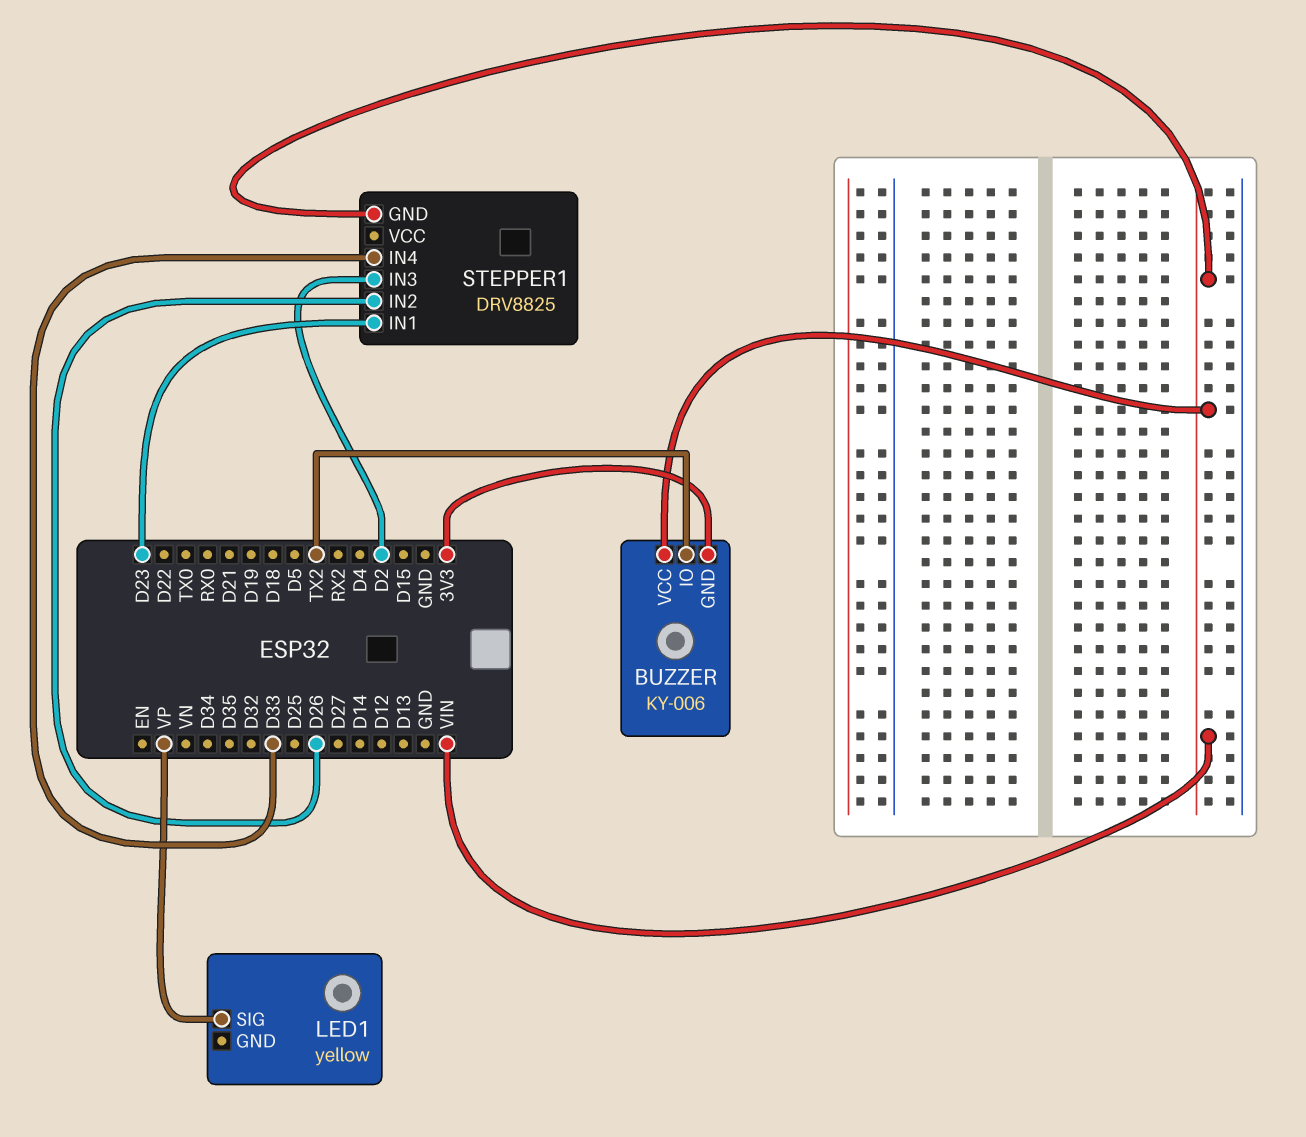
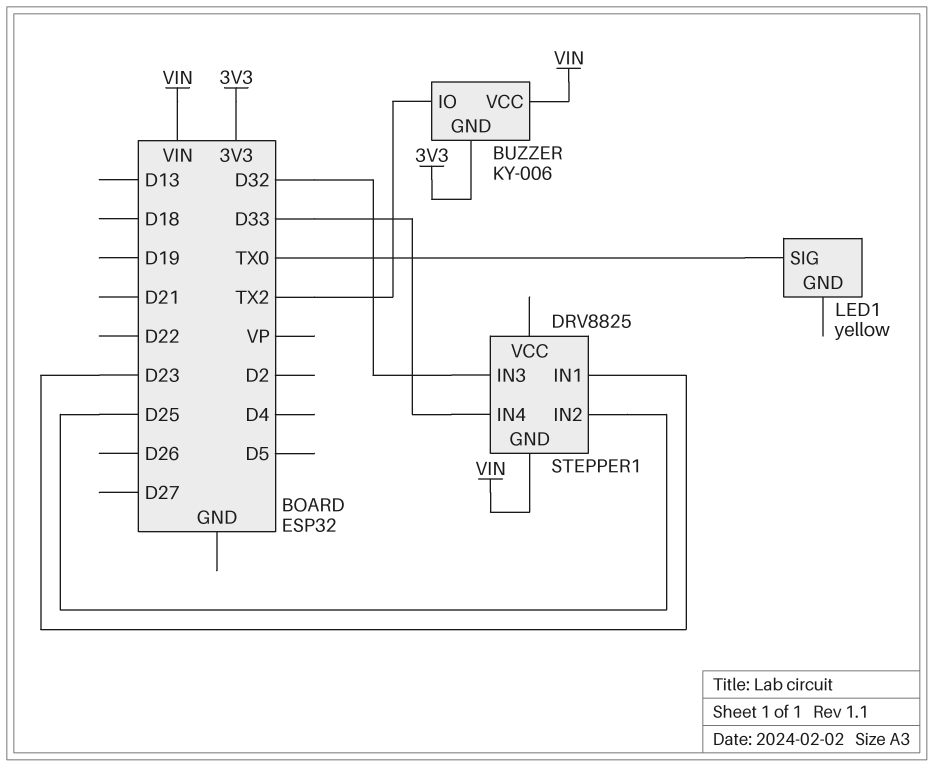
LED1 pin SIG: VP -> TX0
STEPPER1 pin IN2: D26 -> D25
STEPPER1 pin IN3: D2 -> D32

